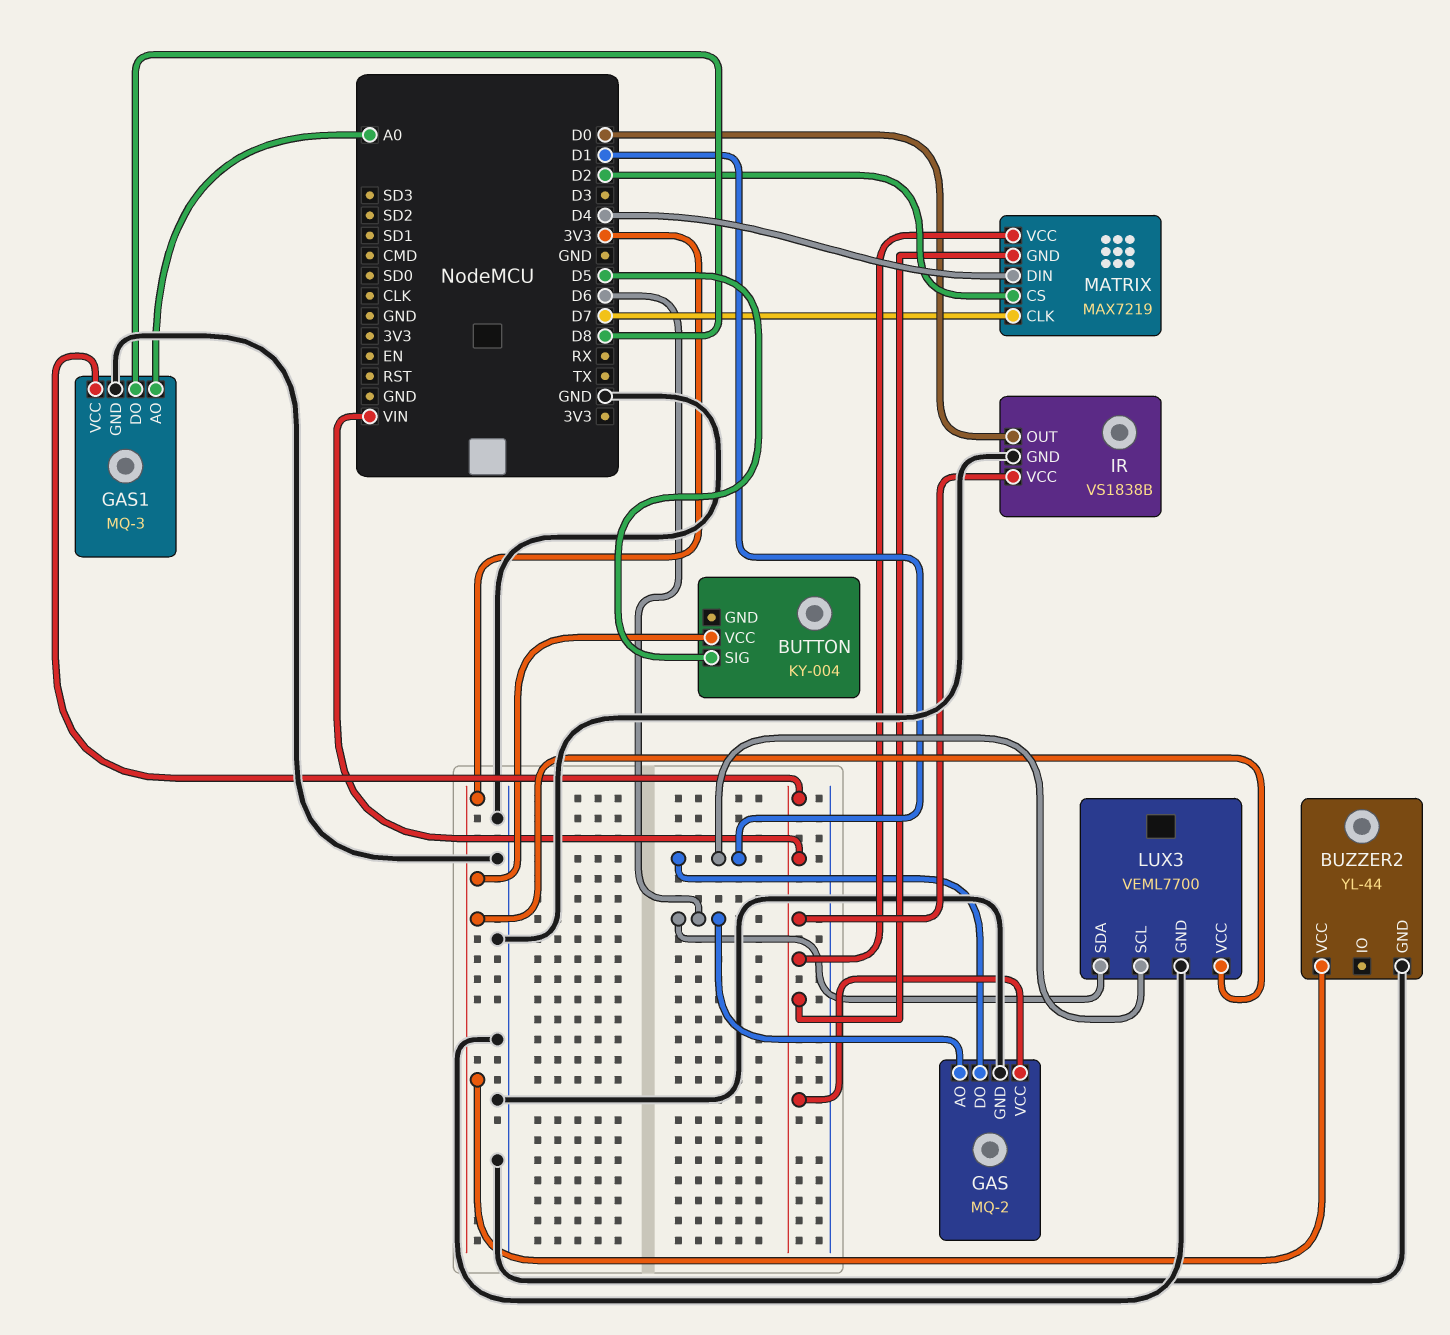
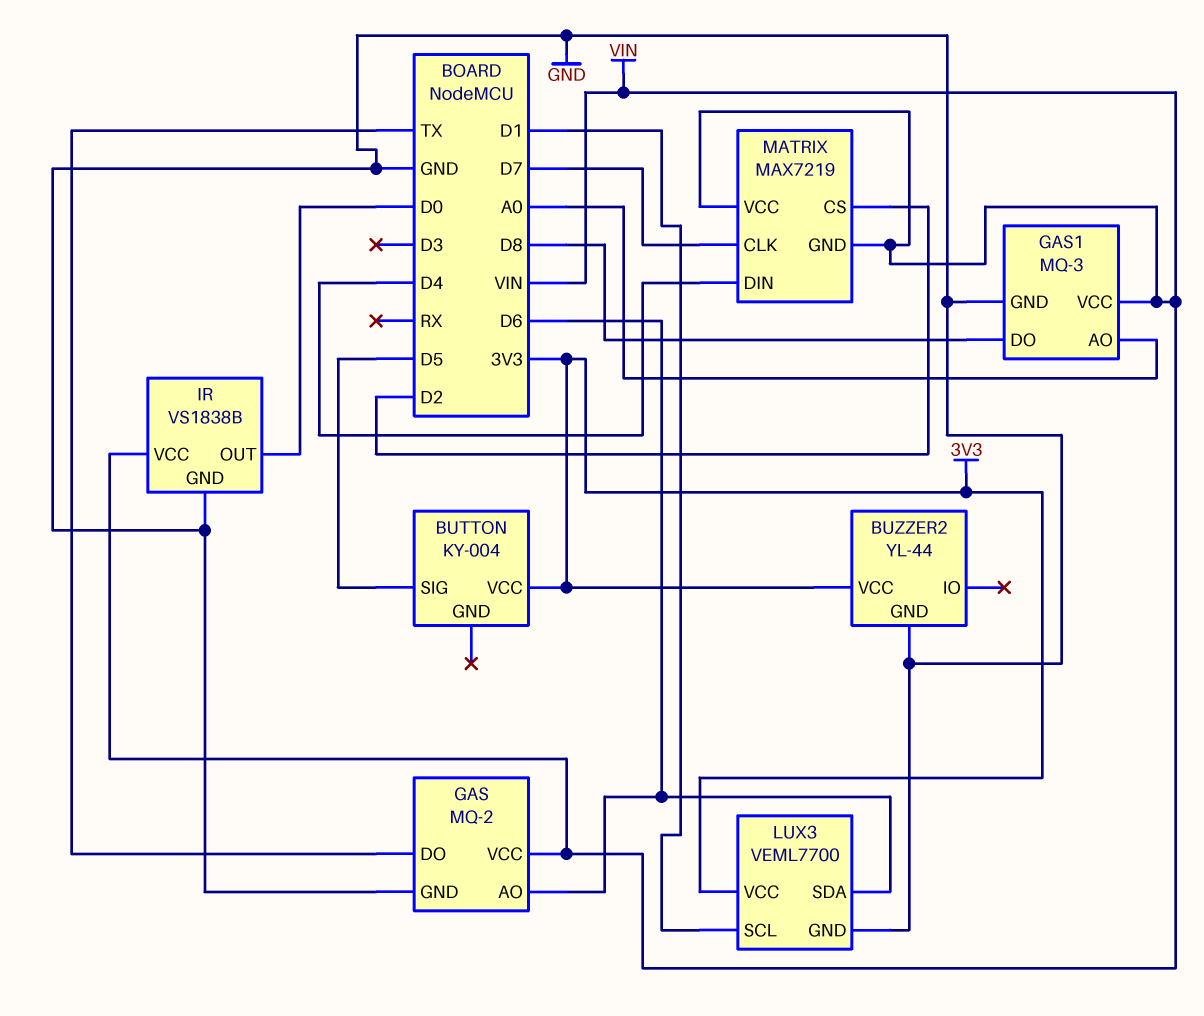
GAS pin DO: D1 -> TX

